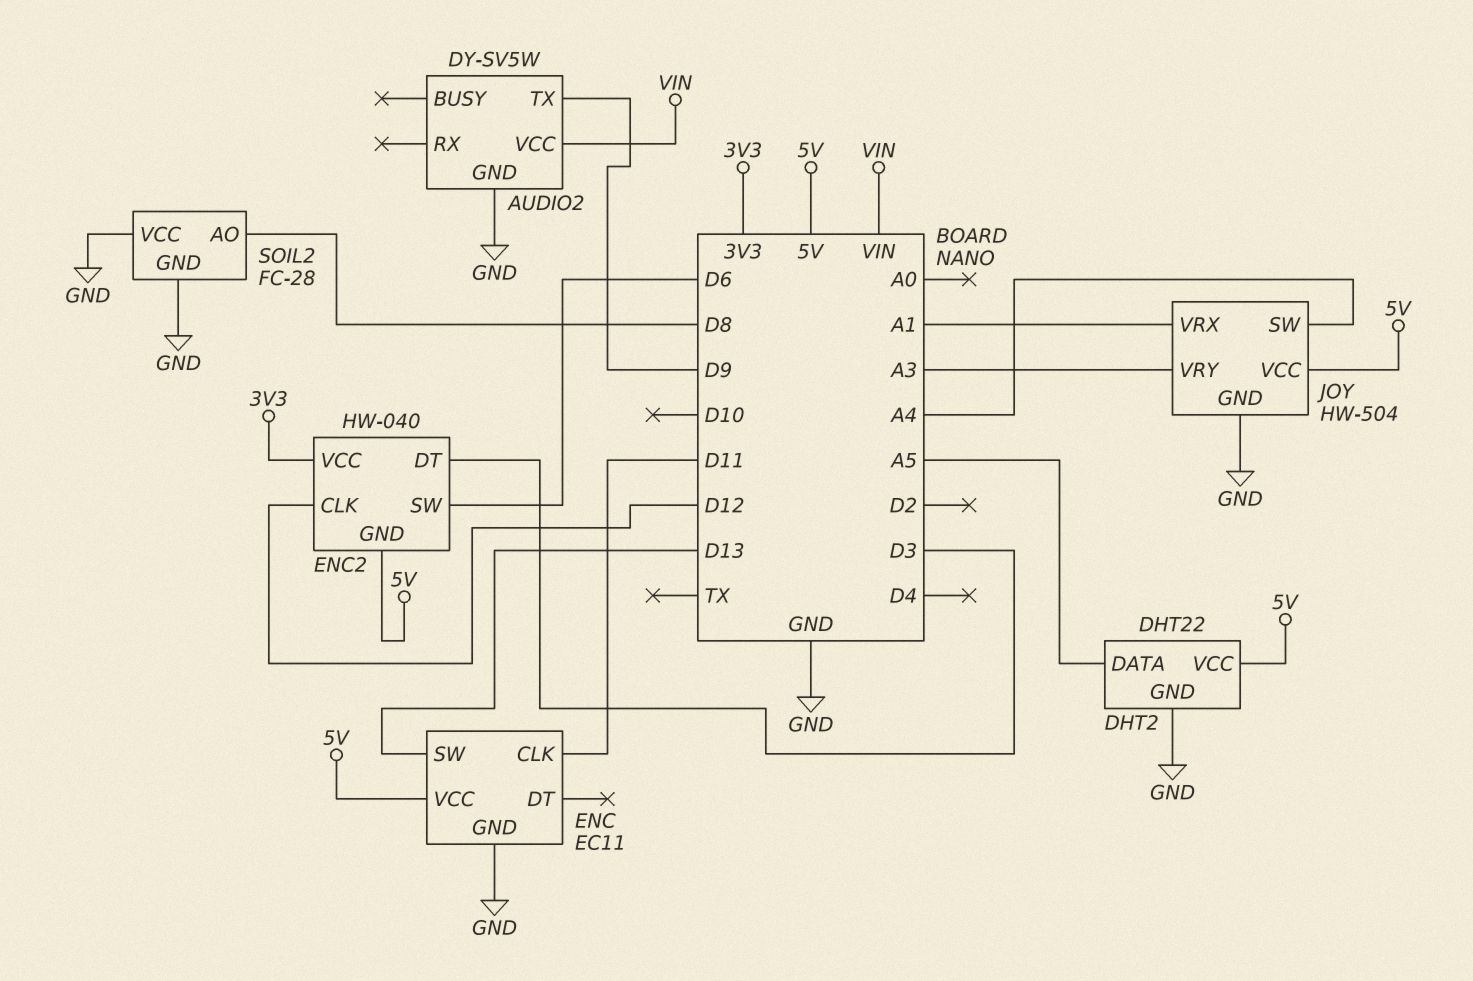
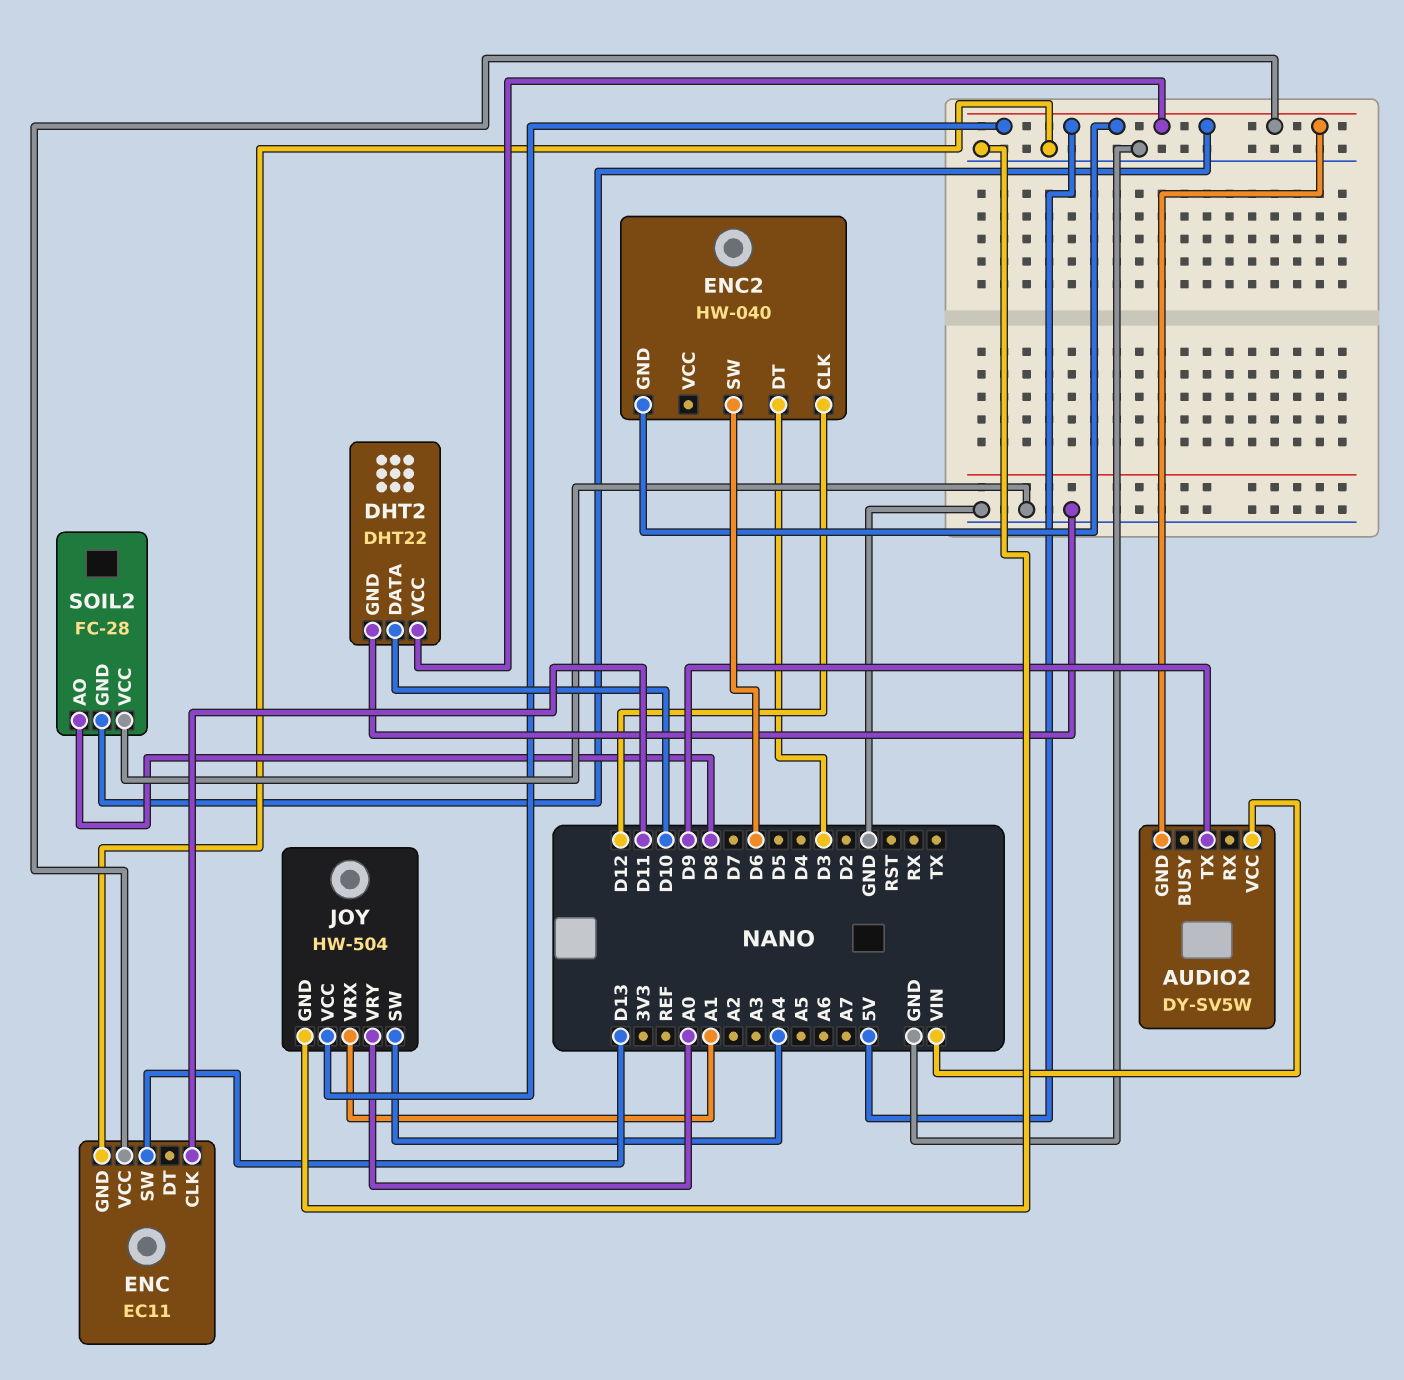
AUDIO2 pin GND: GND -> 5V
DHT2 pin DATA: A5 -> D10
ENC2 pin VCC: 3V3 -> none
JOY pin VRY: A3 -> A0
SOIL2 pin GND: GND -> 5V

